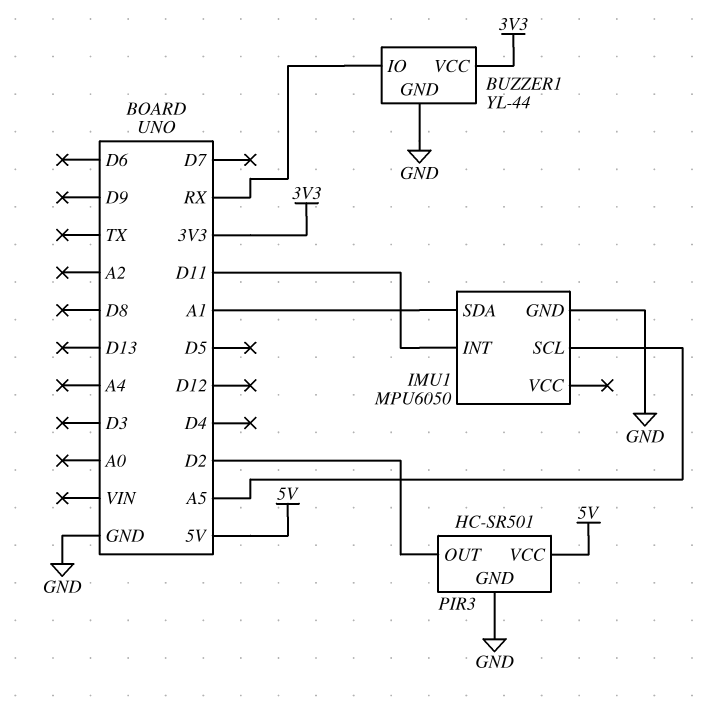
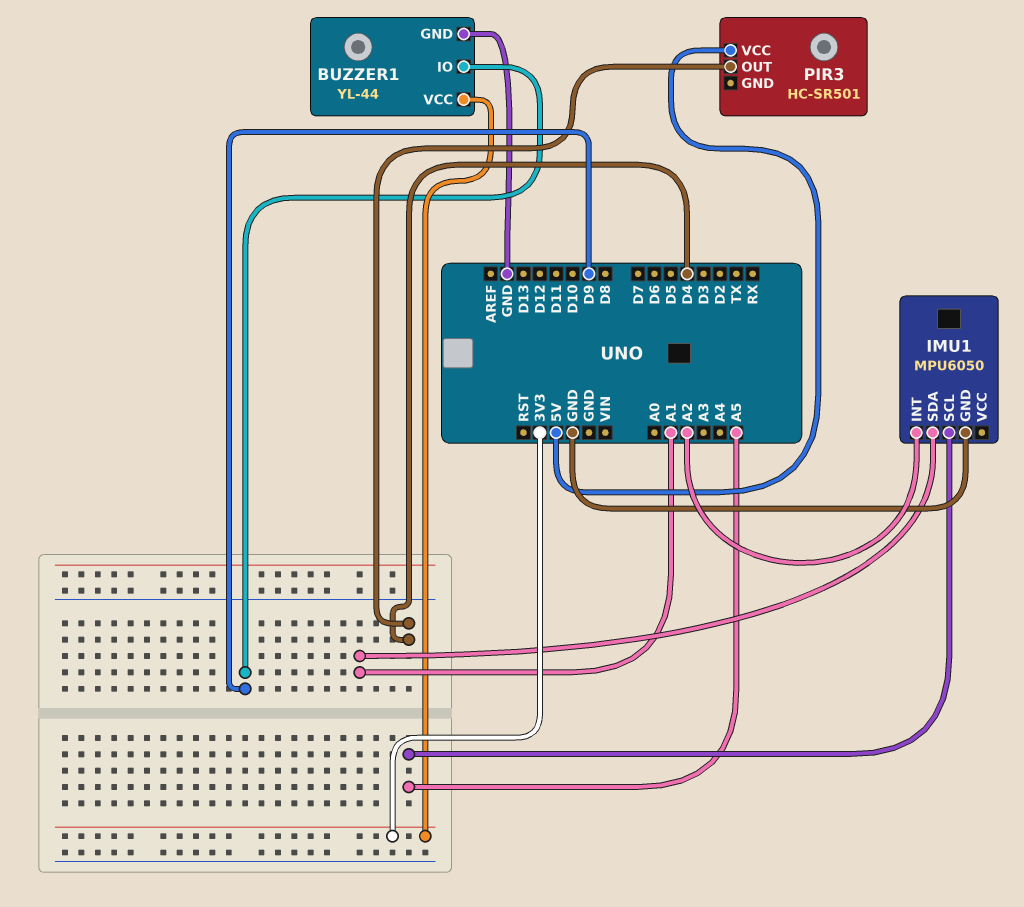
BUZZER1 pin IO: RX -> D9
IMU1 pin INT: D11 -> A2
PIR3 pin GND: GND -> none
PIR3 pin OUT: D2 -> D4

